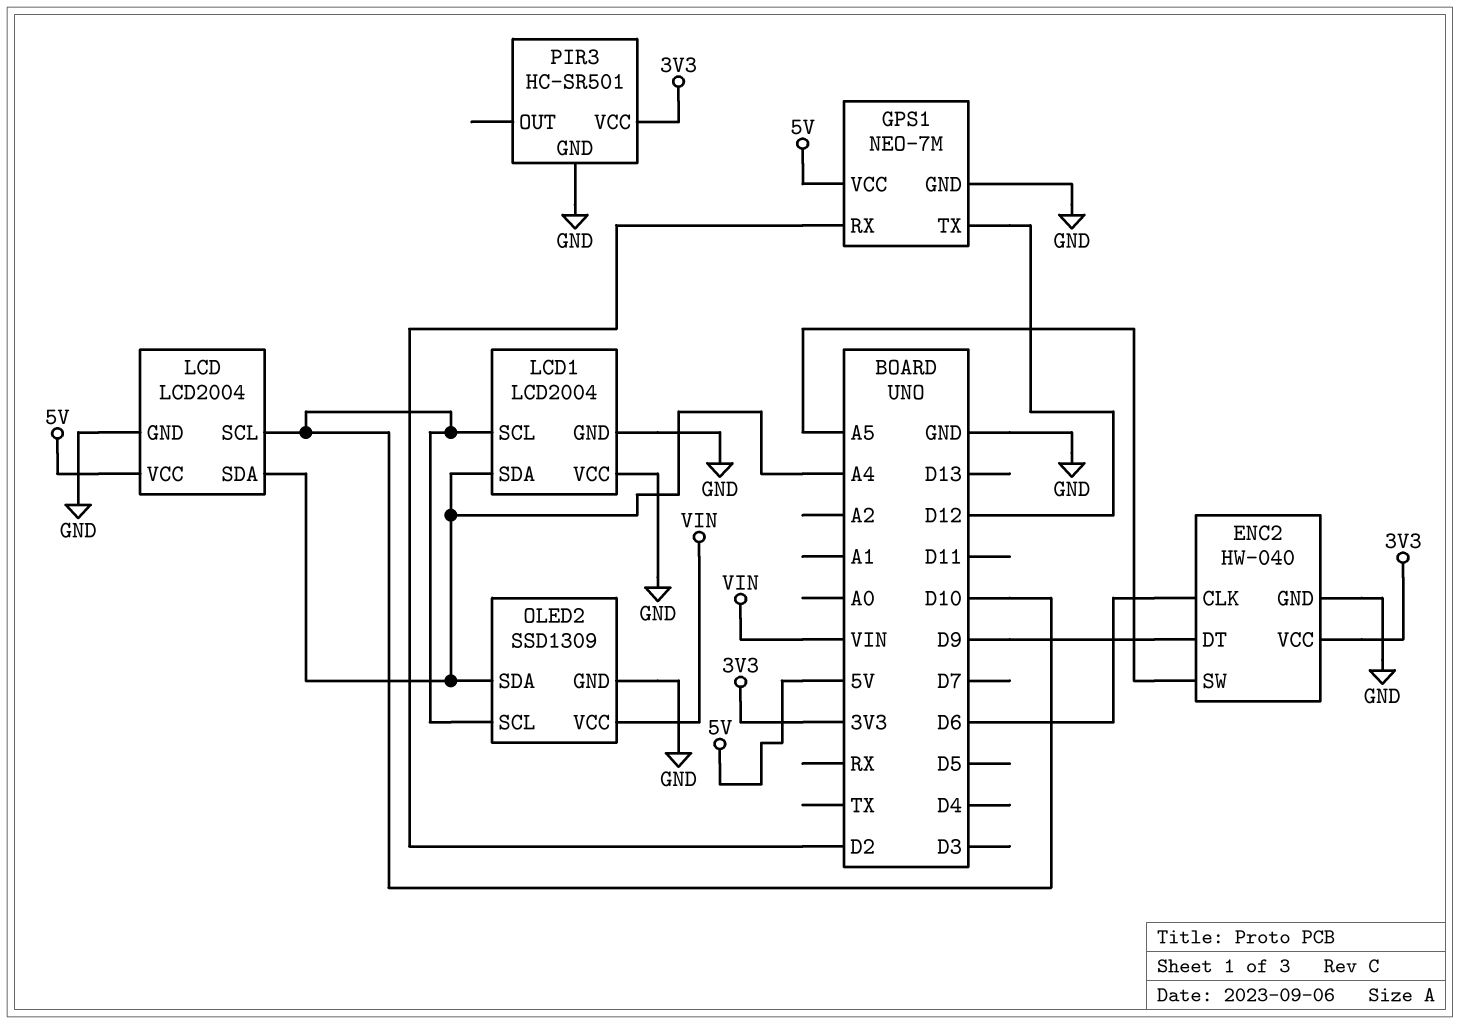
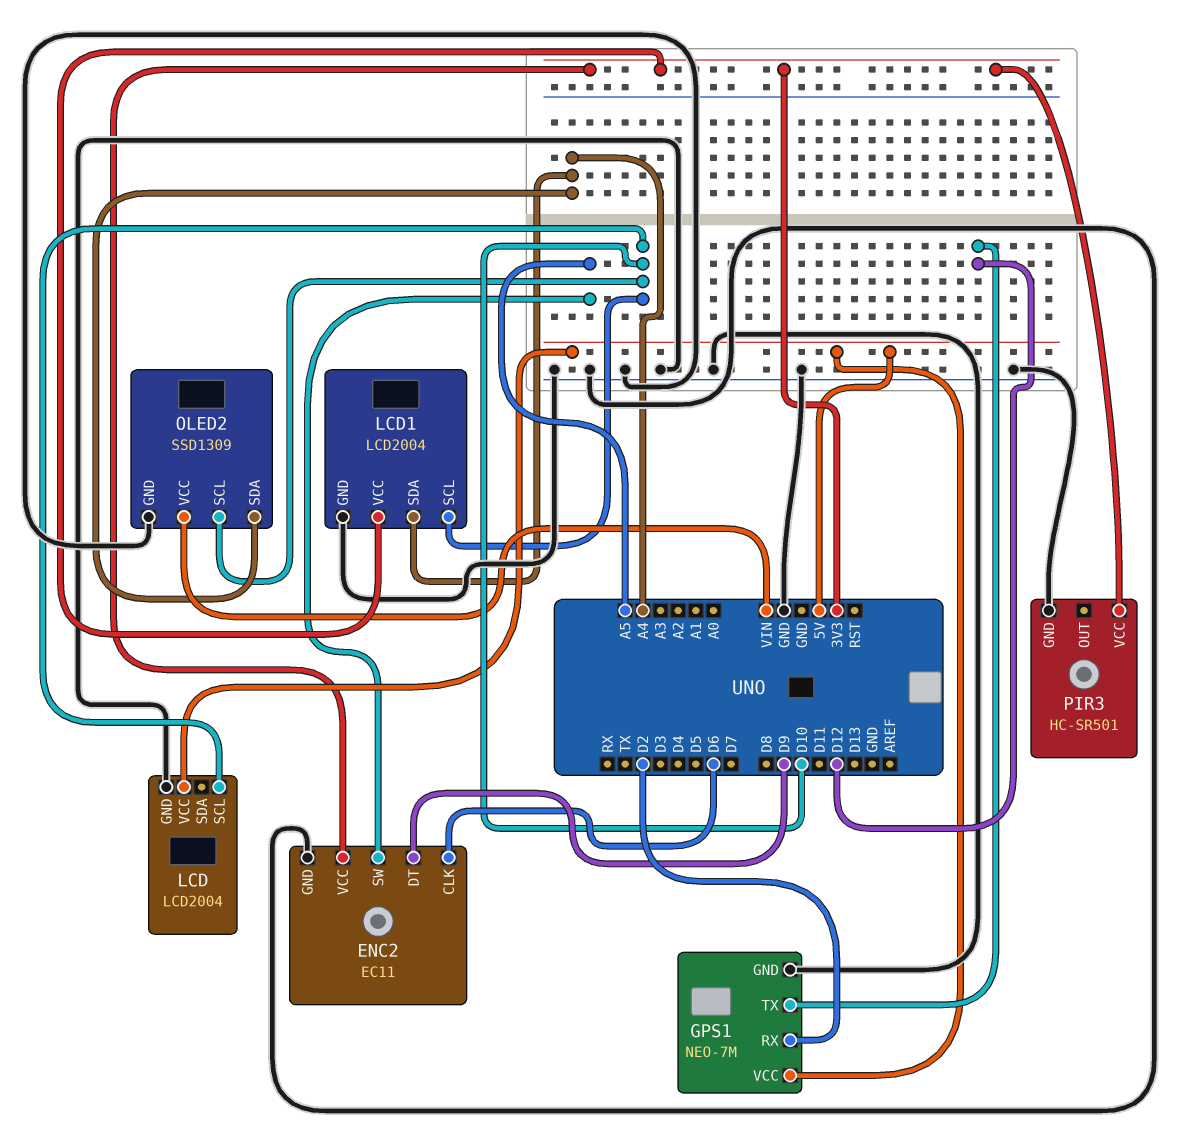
ENC2: HW-040 -> EC11
LCD pin SDA: A4 -> none
LCD1 pin VCC: GND -> 3V3

